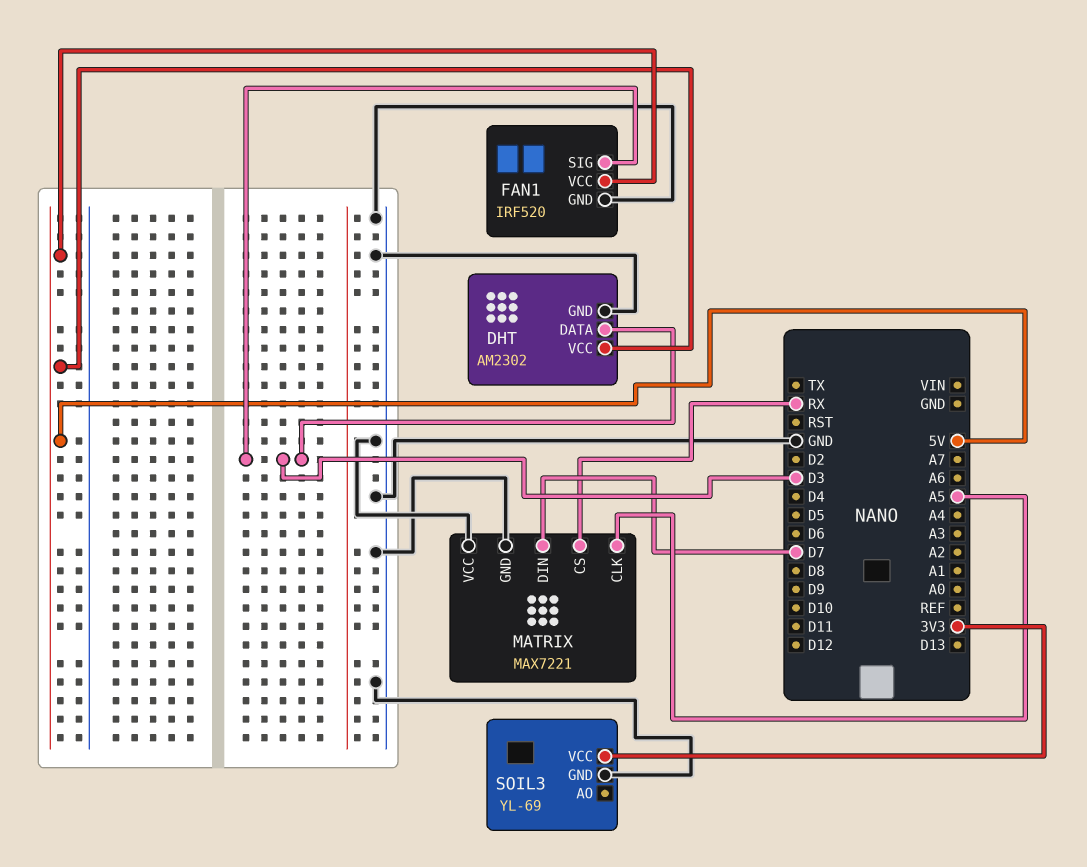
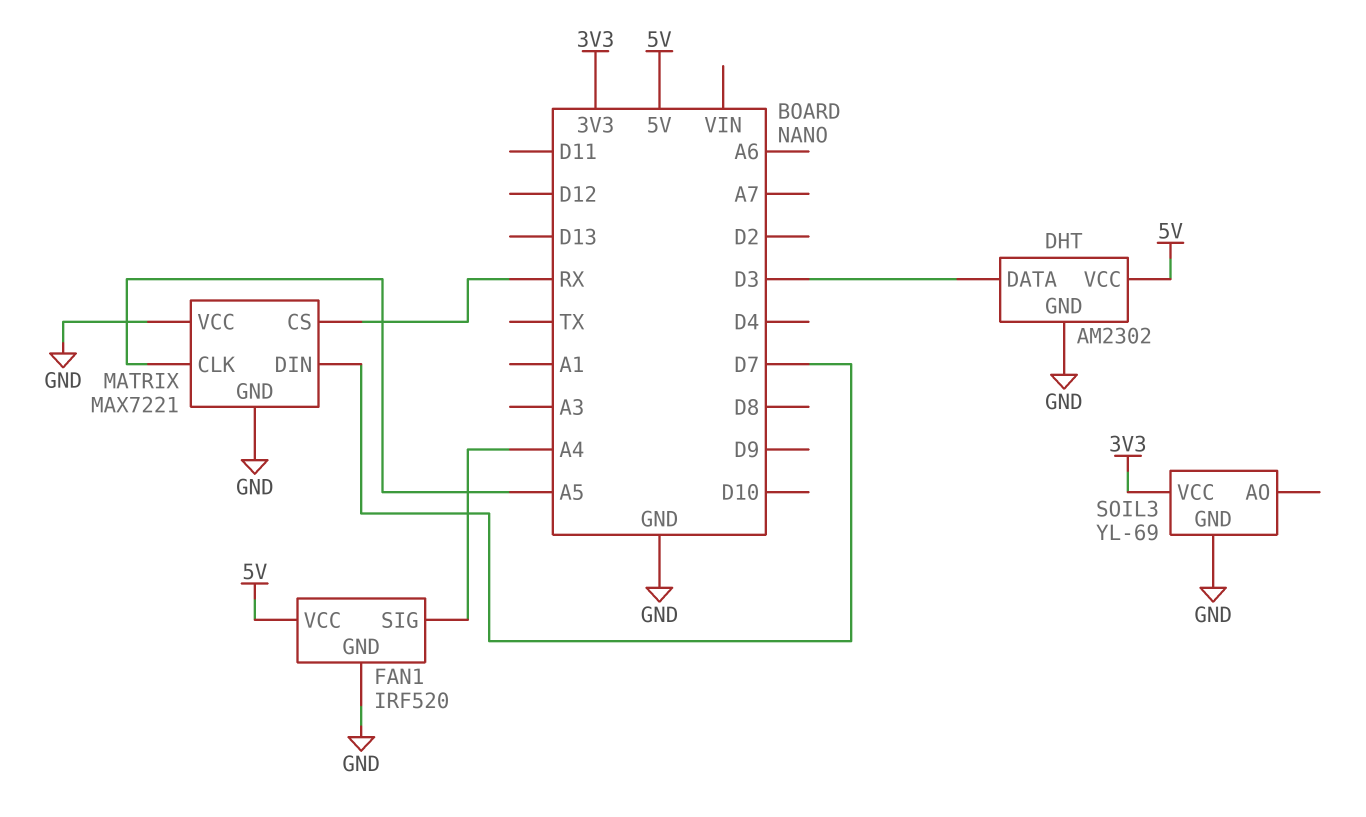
FAN1 pin SIG: D3 -> A4

